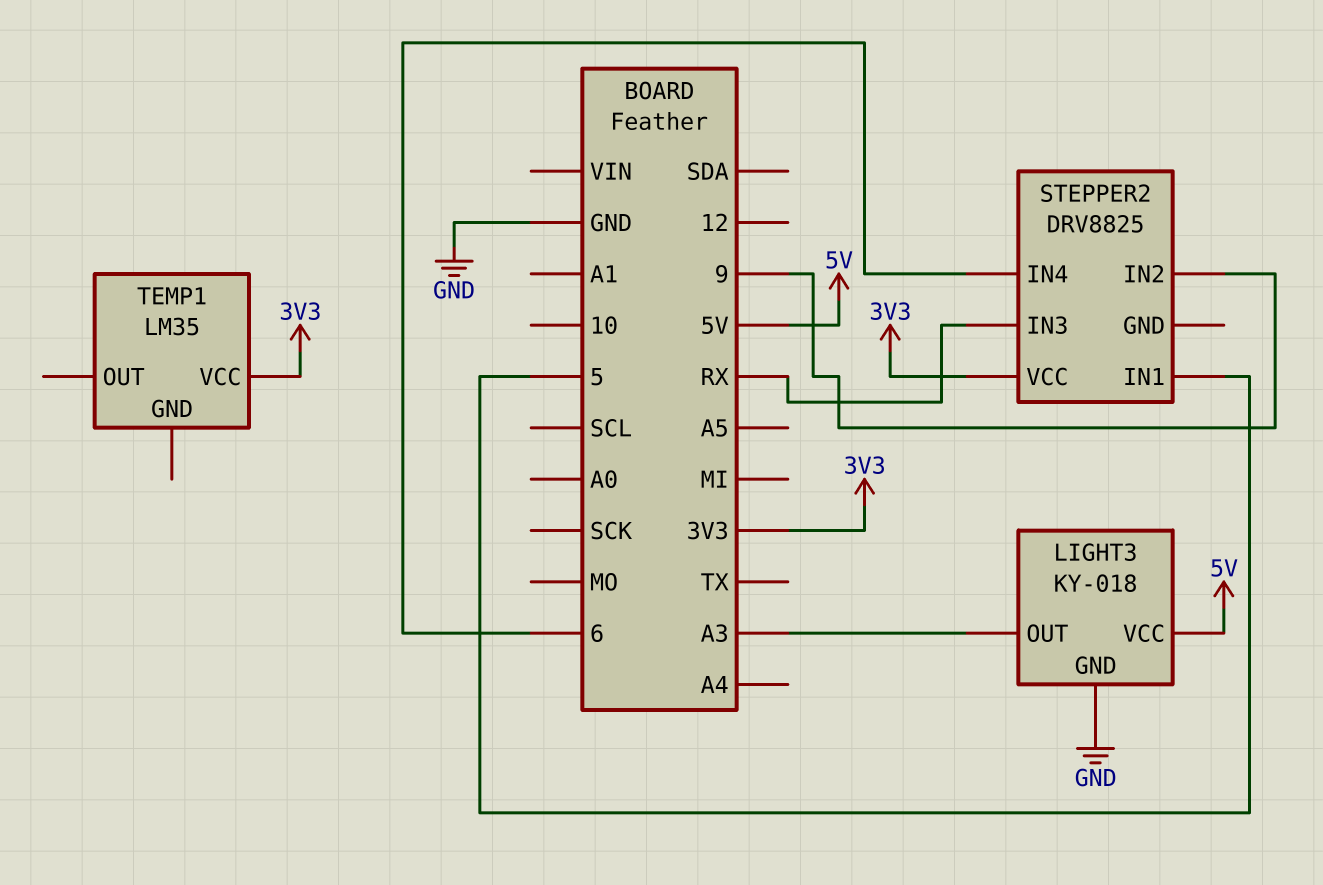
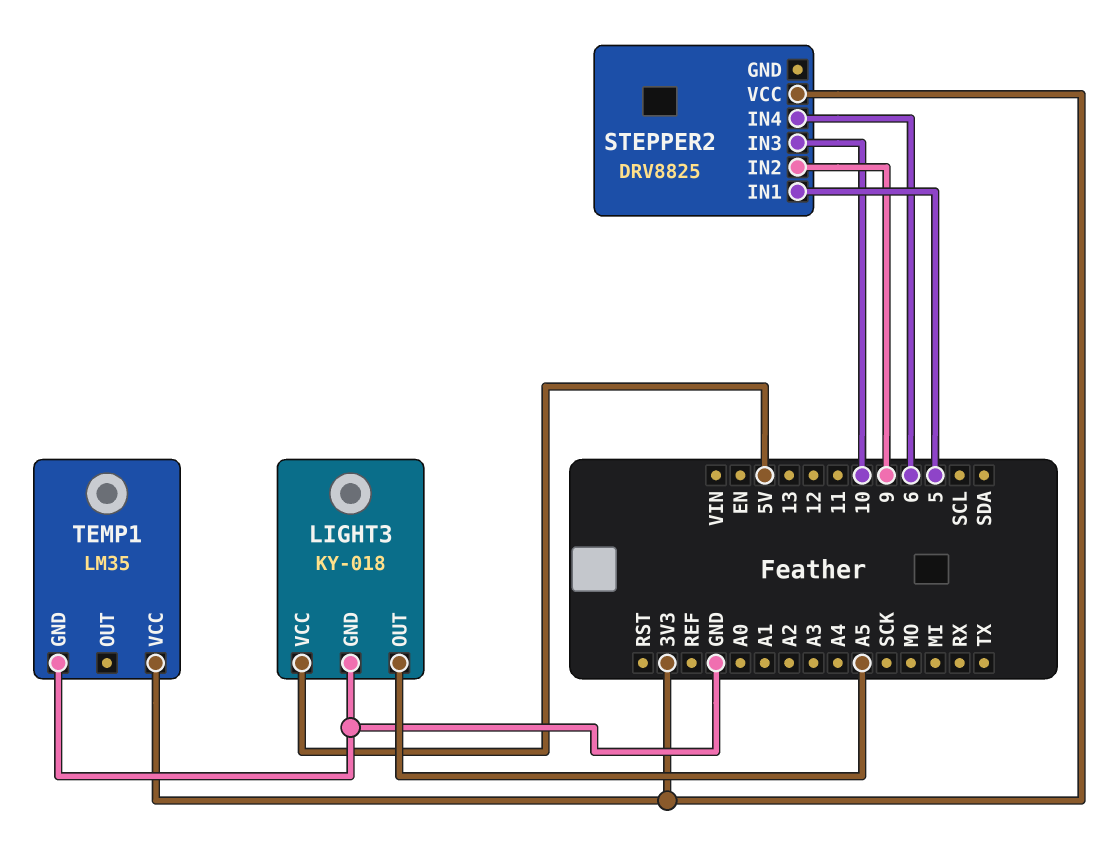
LIGHT3 pin OUT: A3 -> A5
STEPPER2 pin IN3: RX -> 10
TEMP1 pin GND: none -> GND

